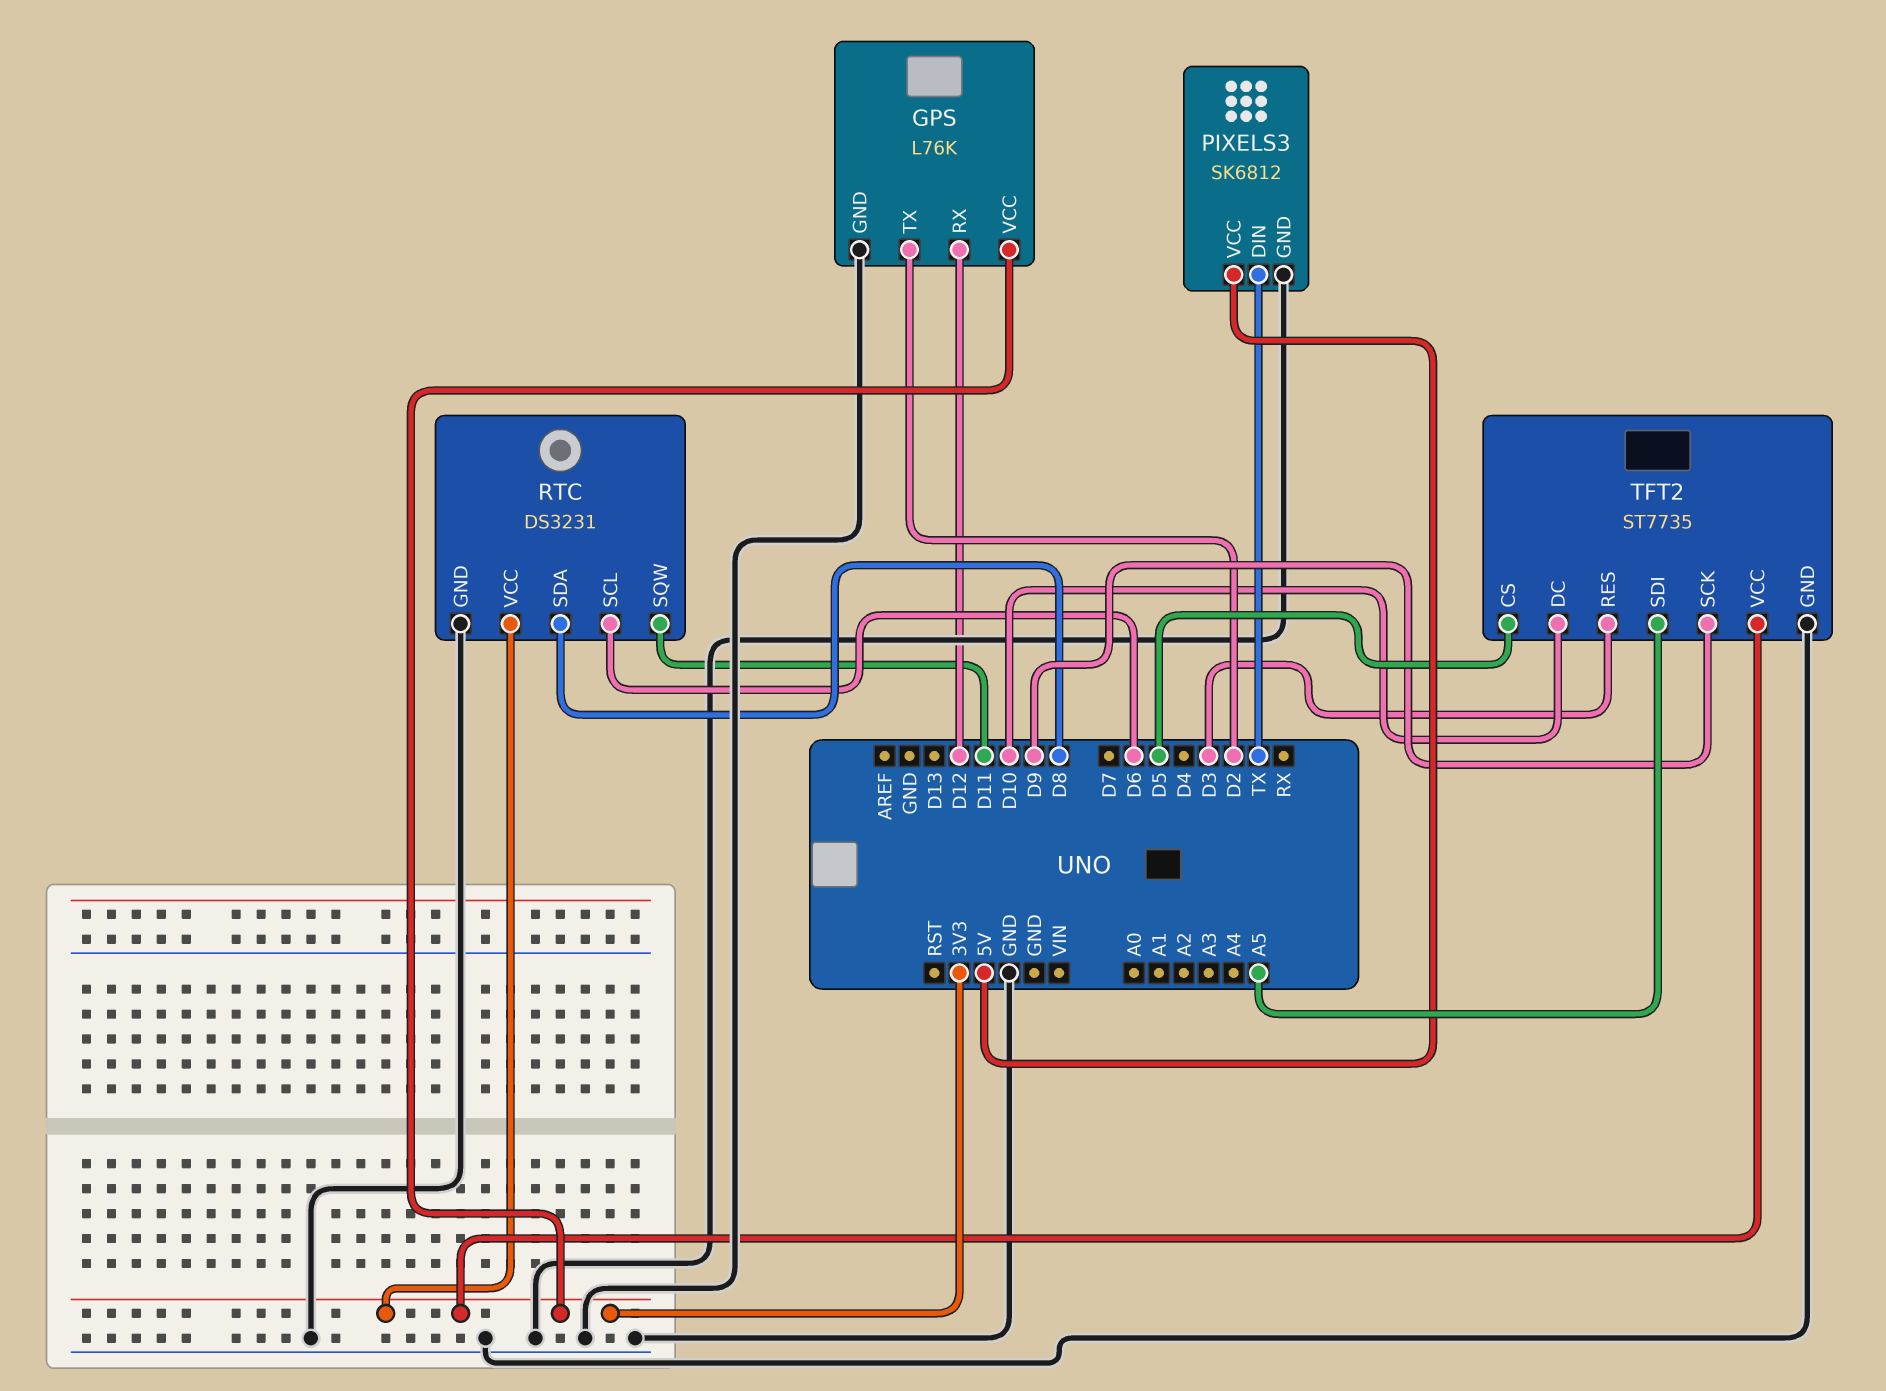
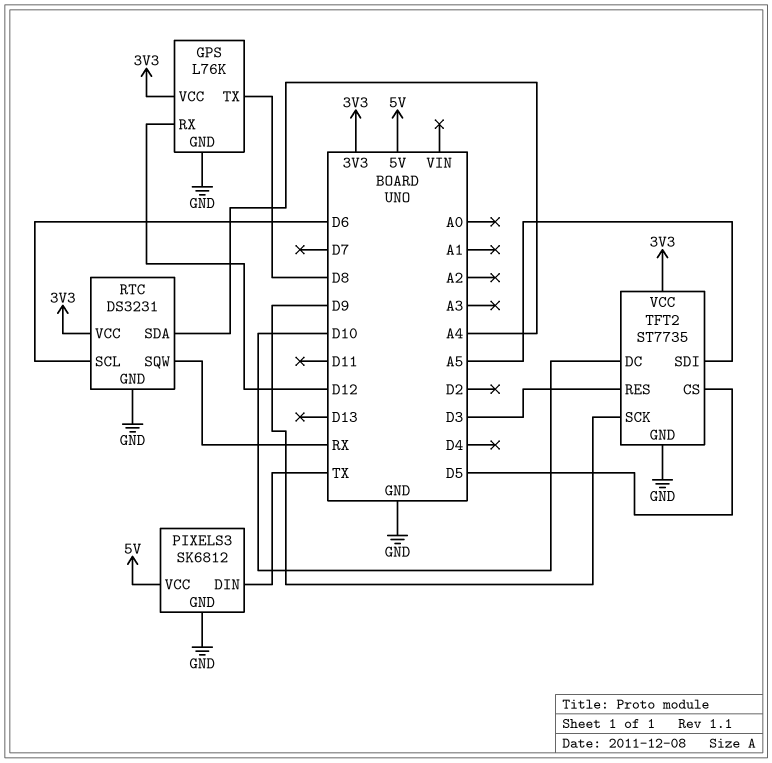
GPS pin TX: D2 -> D8
RTC pin SDA: D8 -> A4
RTC pin SQW: D11 -> RX

